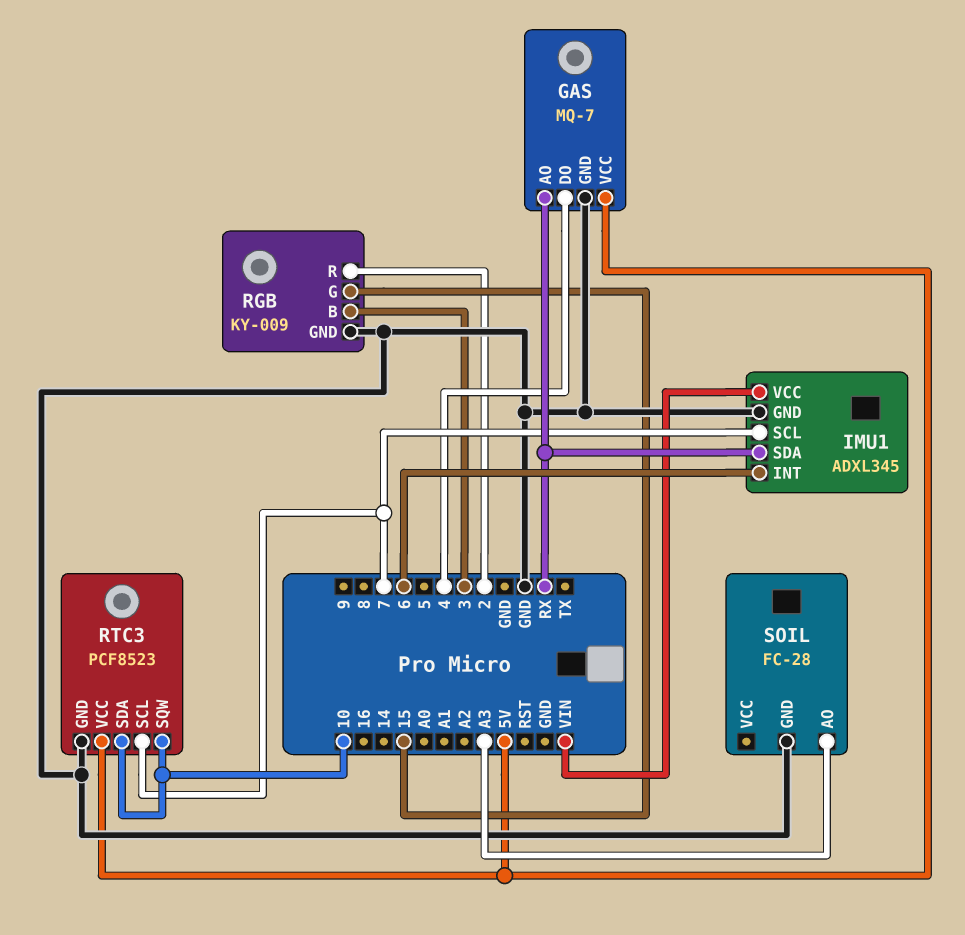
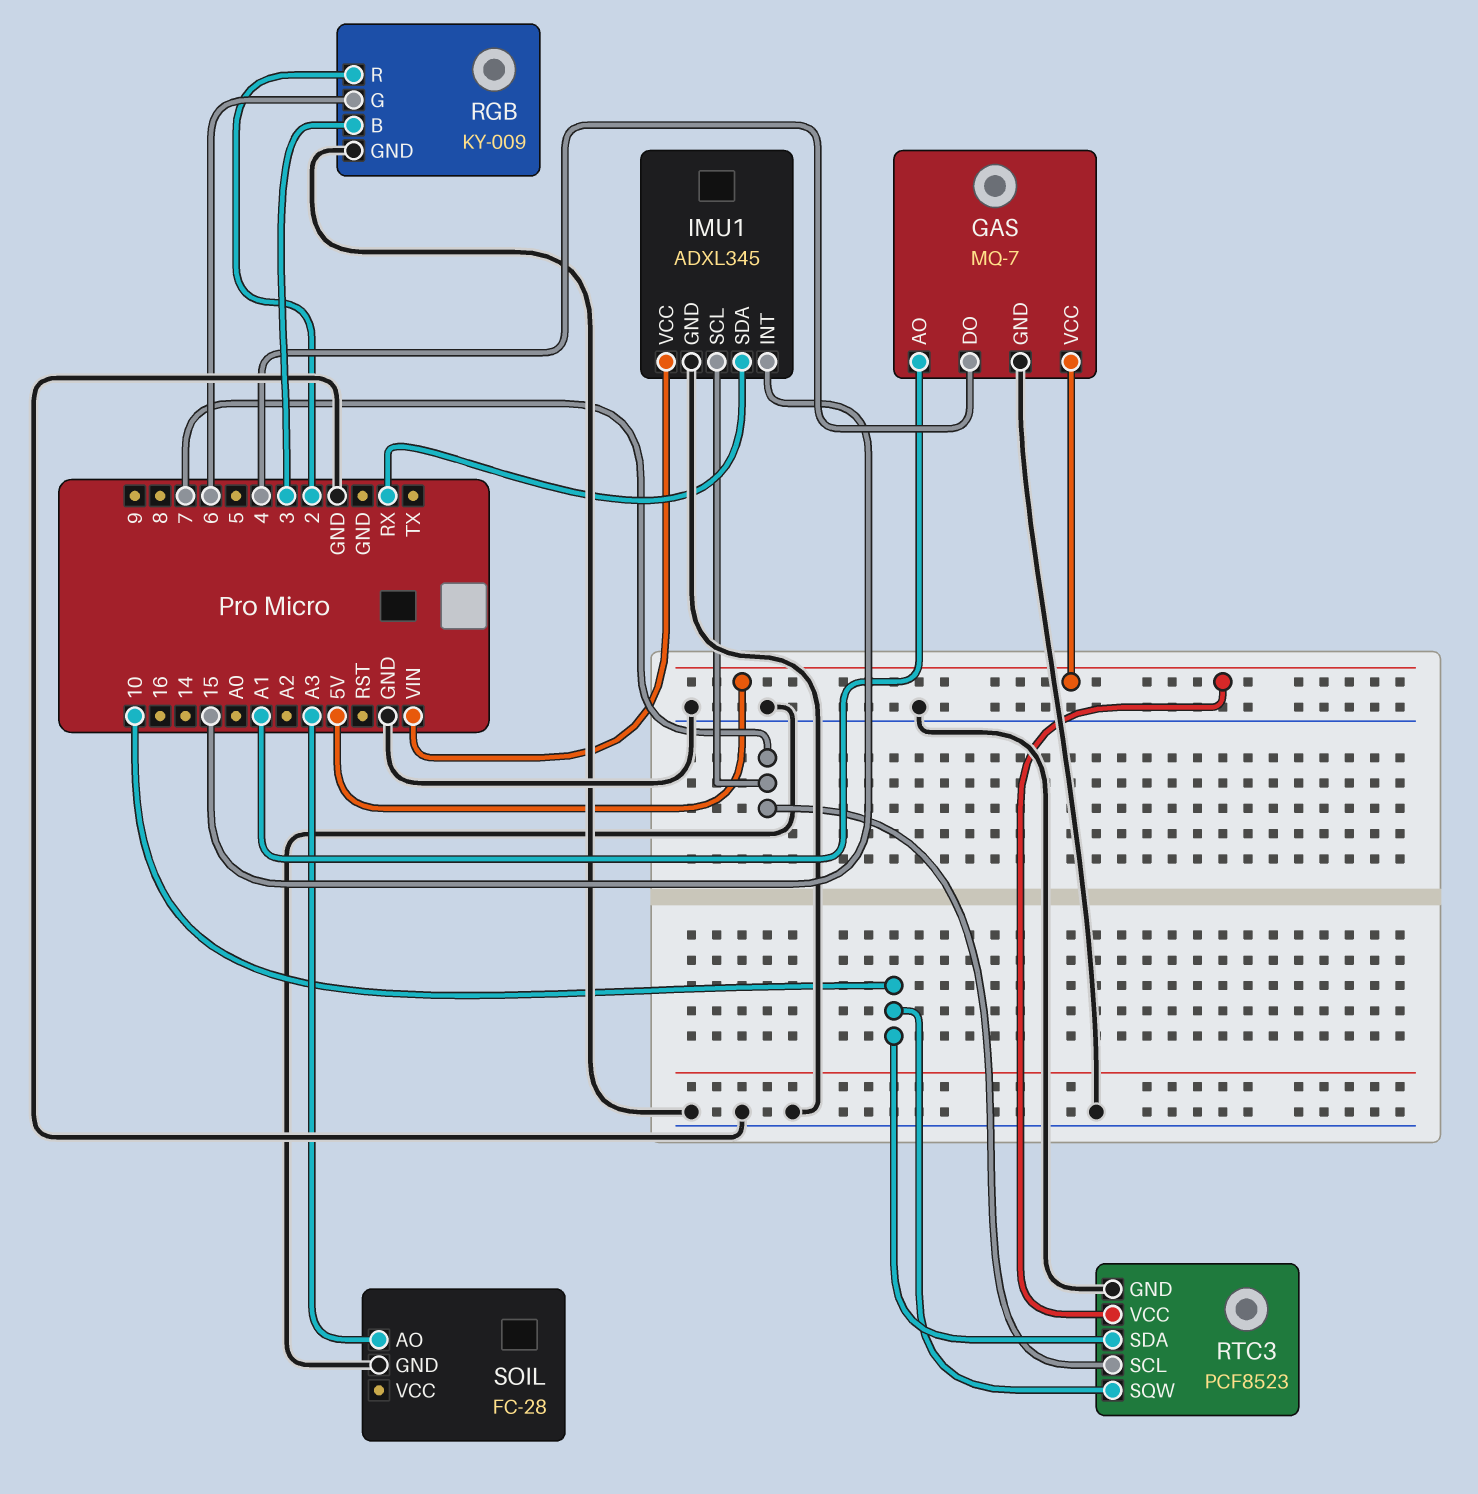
GAS pin AO: RX -> A1
IMU1 pin INT: 6 -> 15
RGB pin G: 15 -> 6

